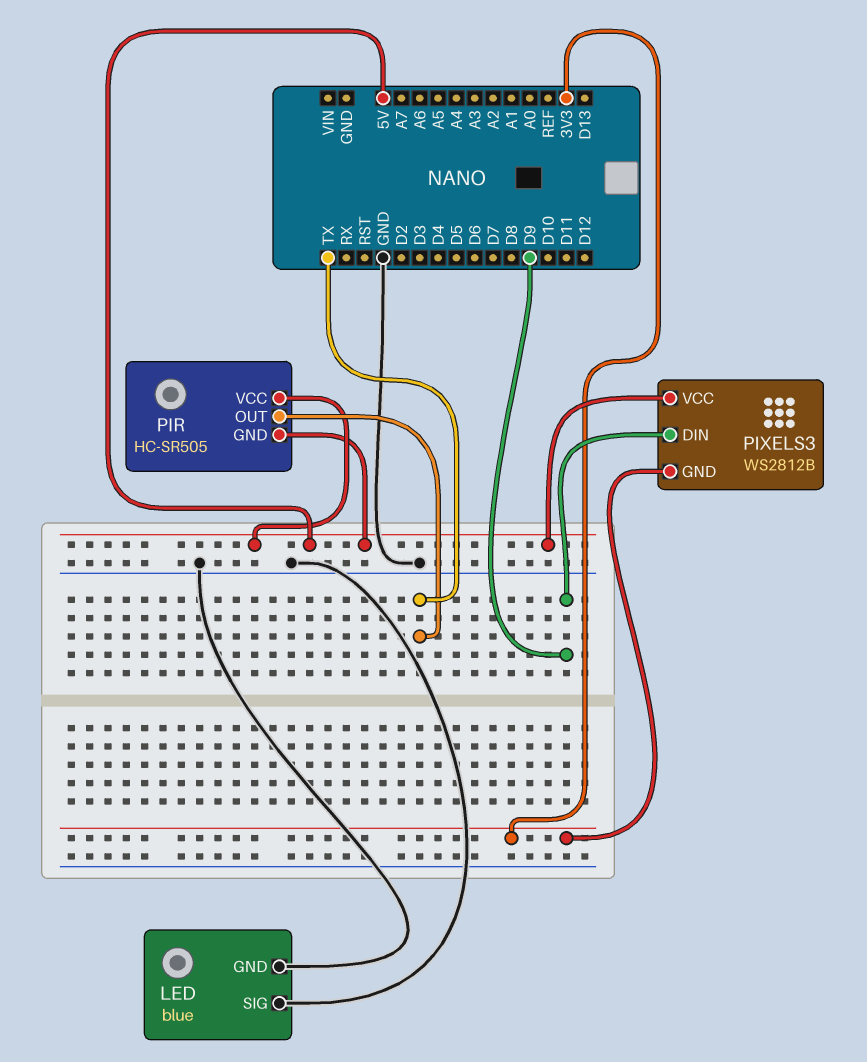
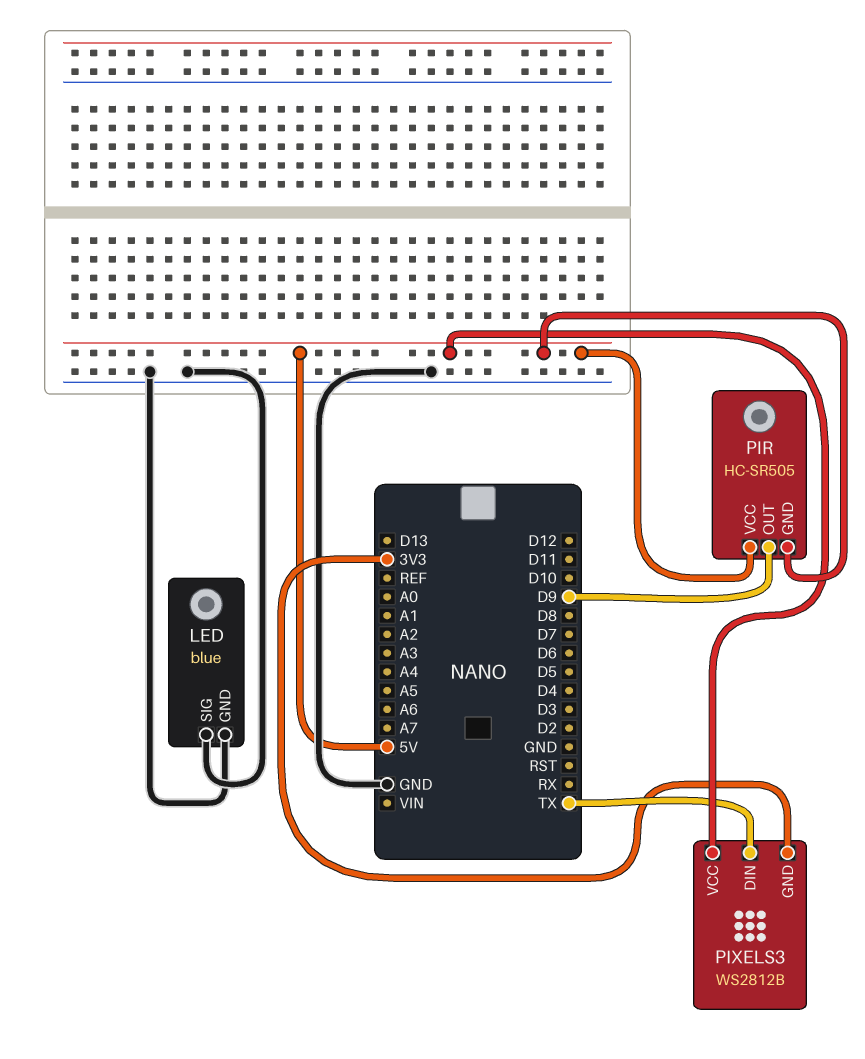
PIR pin OUT: TX -> D9
PIXELS3 pin DIN: D9 -> TX

